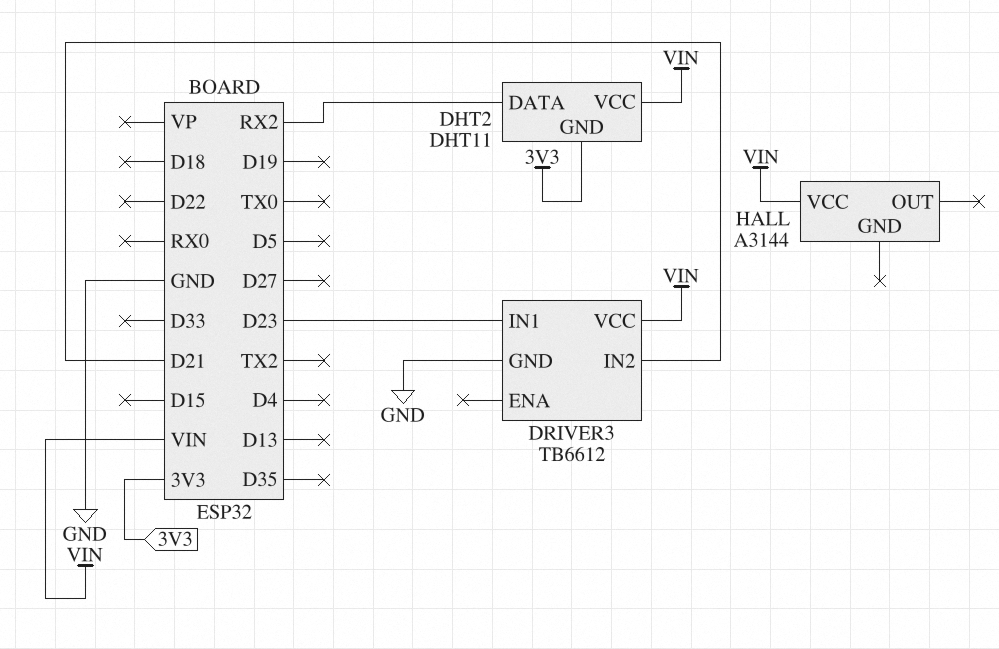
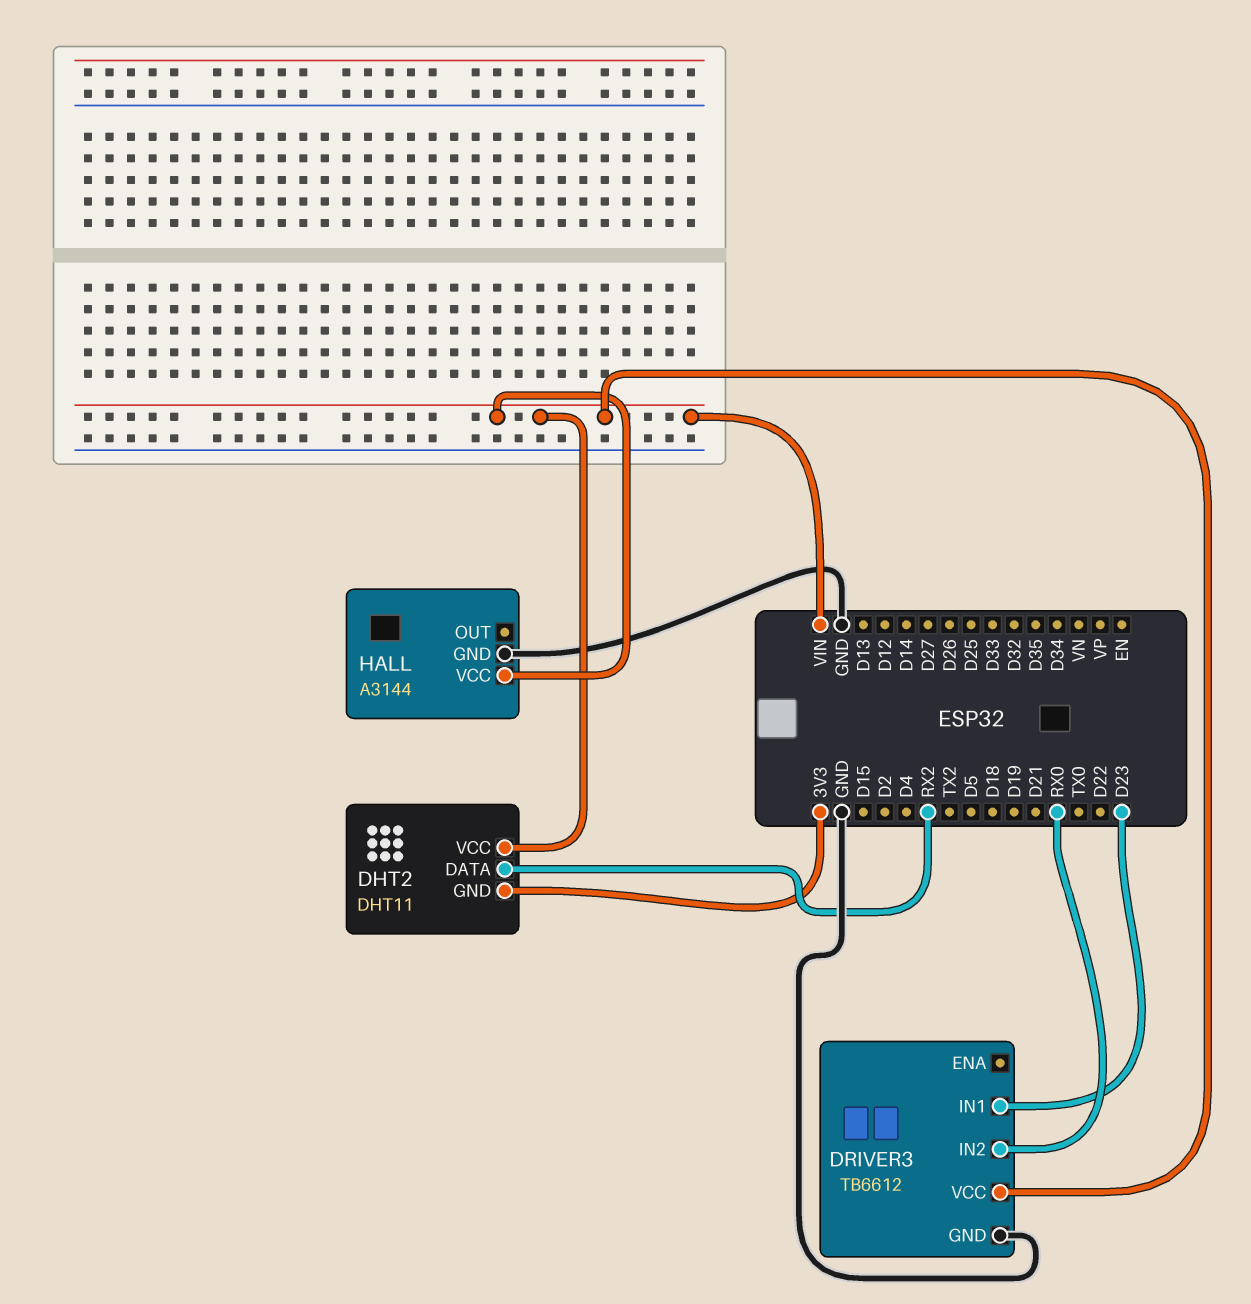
DRIVER3 pin IN2: D21 -> RX0
HALL pin GND: none -> GND

